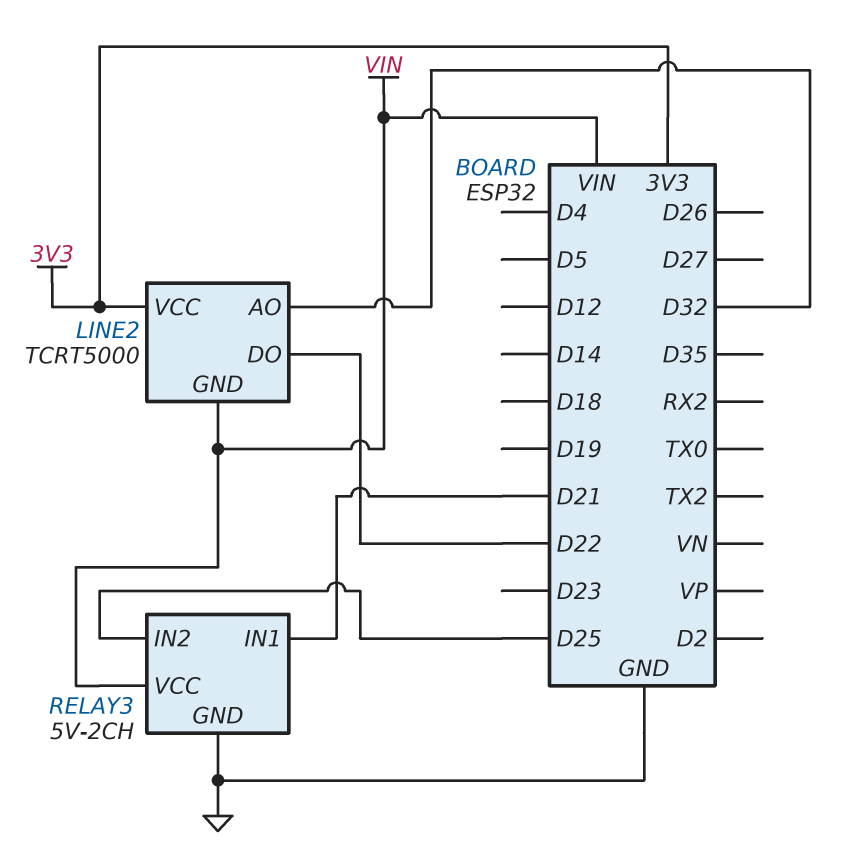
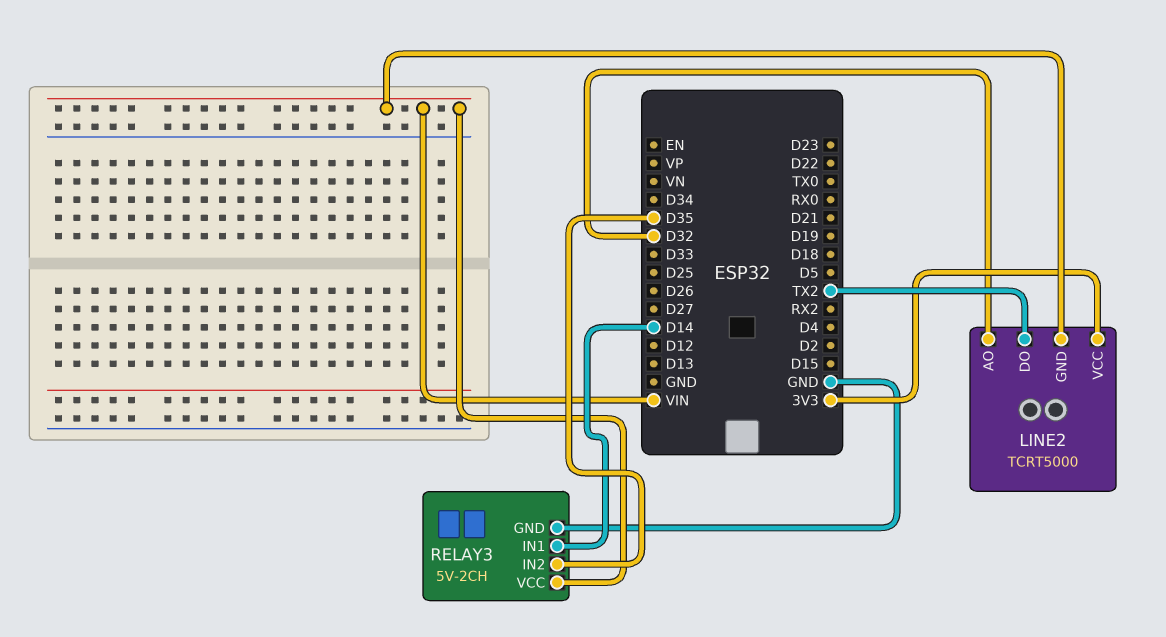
LINE2 pin DO: D22 -> TX2
RELAY3 pin IN1: D21 -> D14
RELAY3 pin IN2: D25 -> D35

